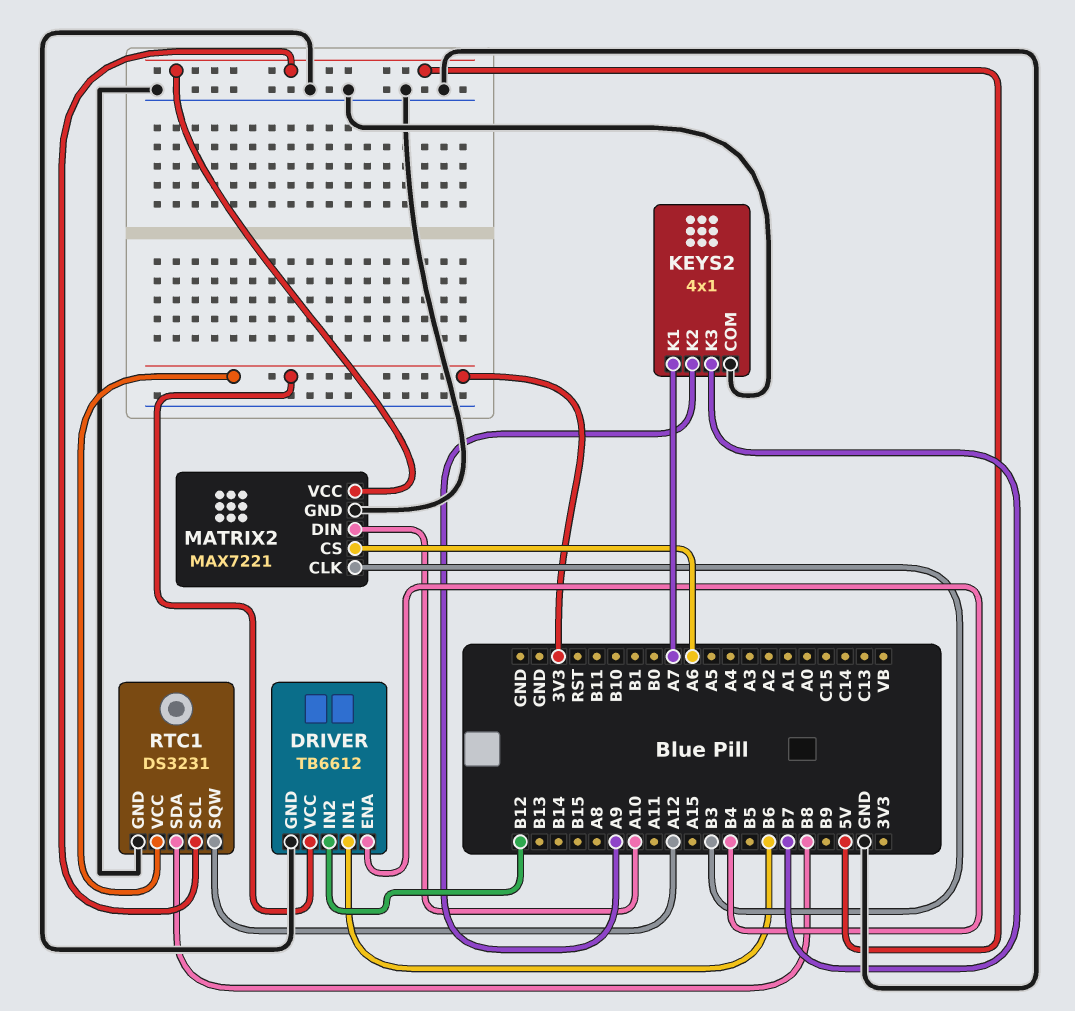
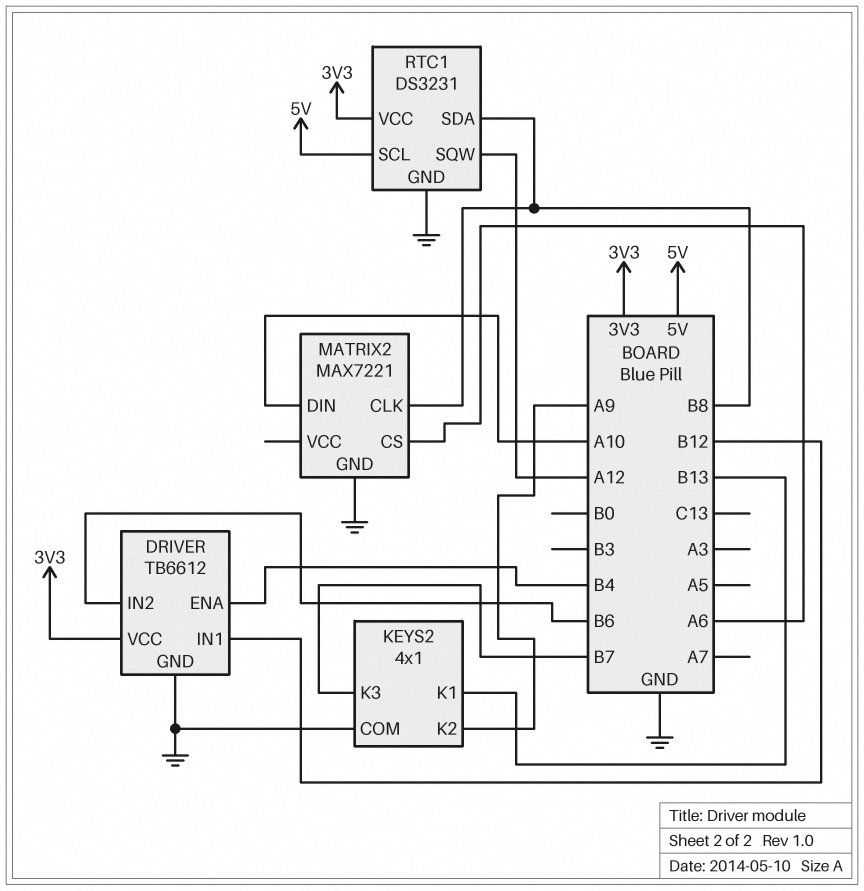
DRIVER pin IN1: B6 -> B12
DRIVER pin IN2: B12 -> B6
KEYS2 pin K1: A7 -> B13
MATRIX2 pin CLK: B3 -> B8
MATRIX2 pin VCC: 5V -> none

